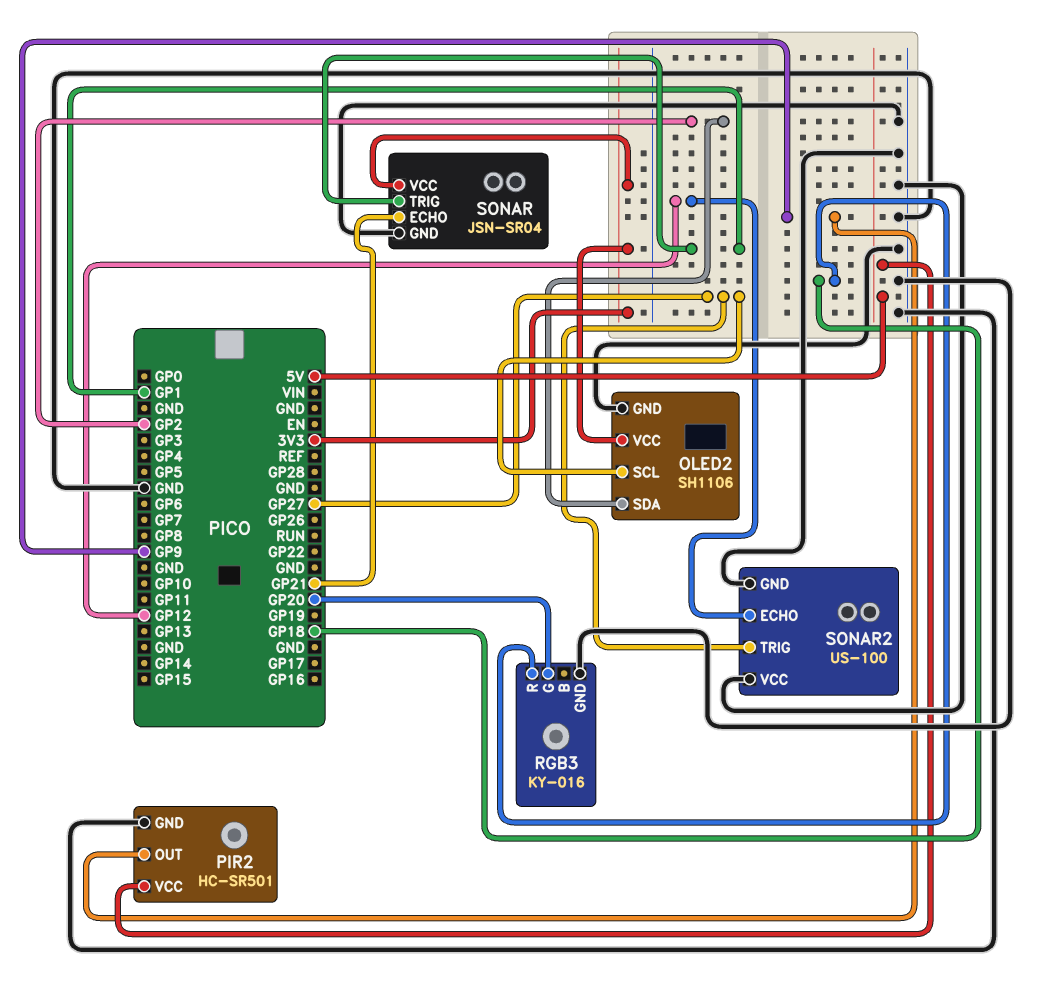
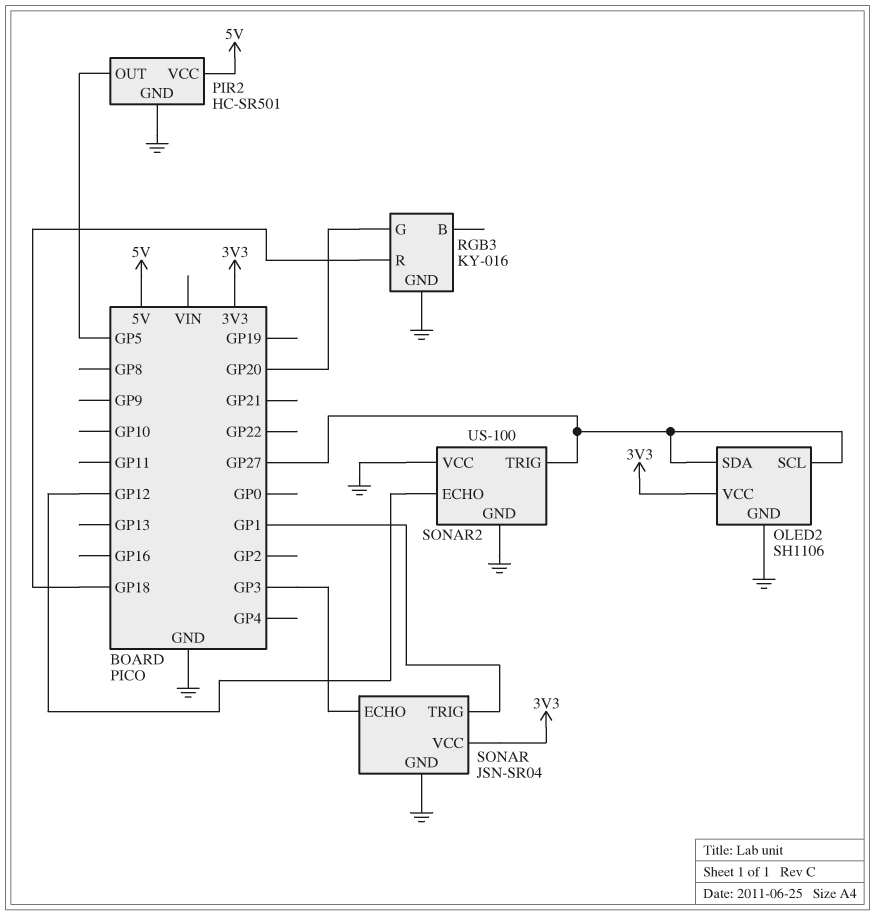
OLED2 pin SDA: GP2 -> GP27
PIR2 pin OUT: GP9 -> GP5
SONAR pin ECHO: GP21 -> GP3

